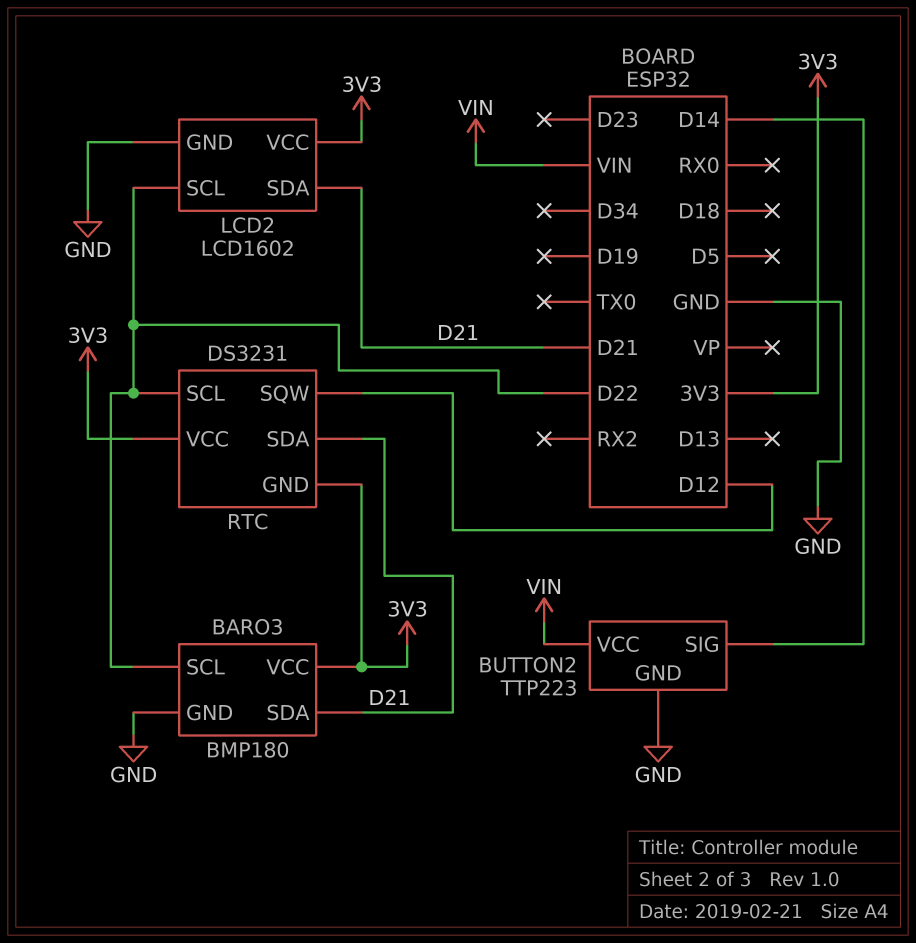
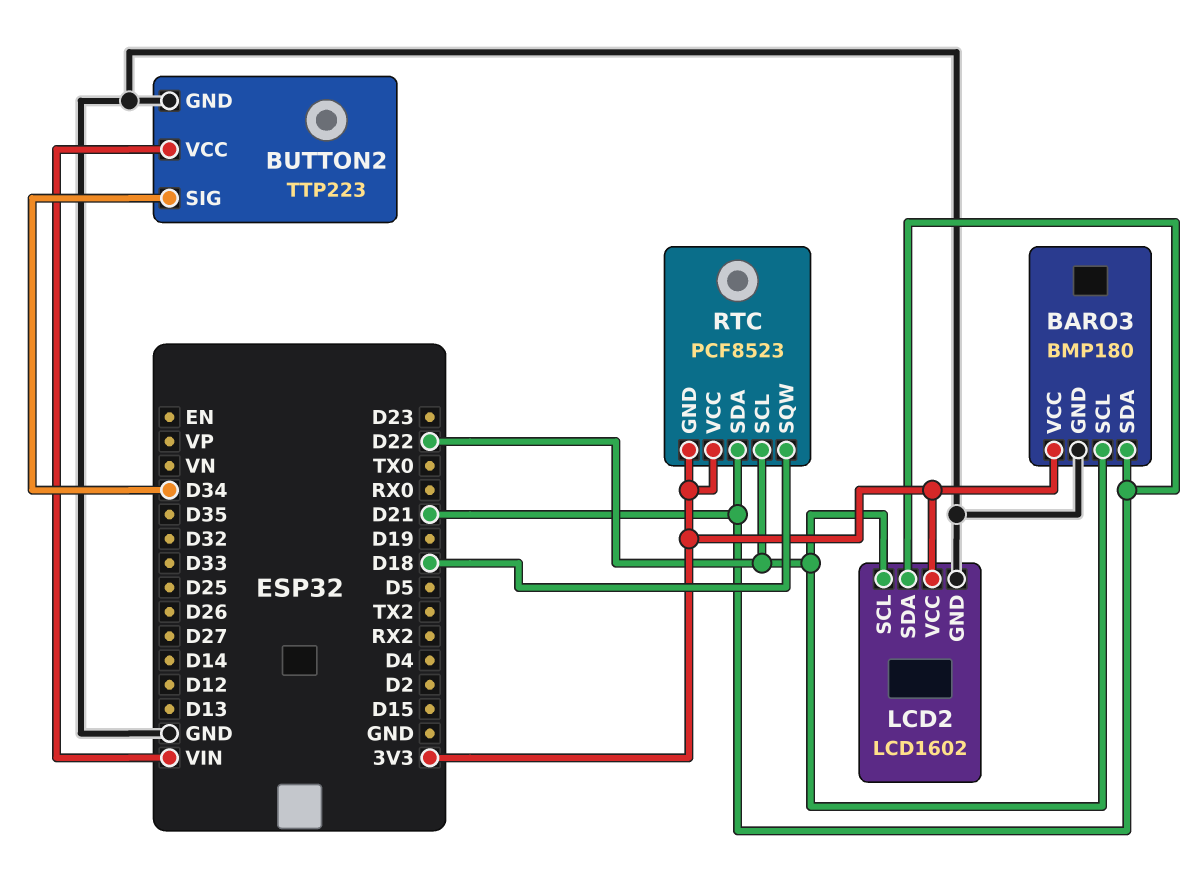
BUTTON2 pin SIG: D14 -> D34
RTC: DS3231 -> PCF8523
RTC pin SQW: D12 -> D18

